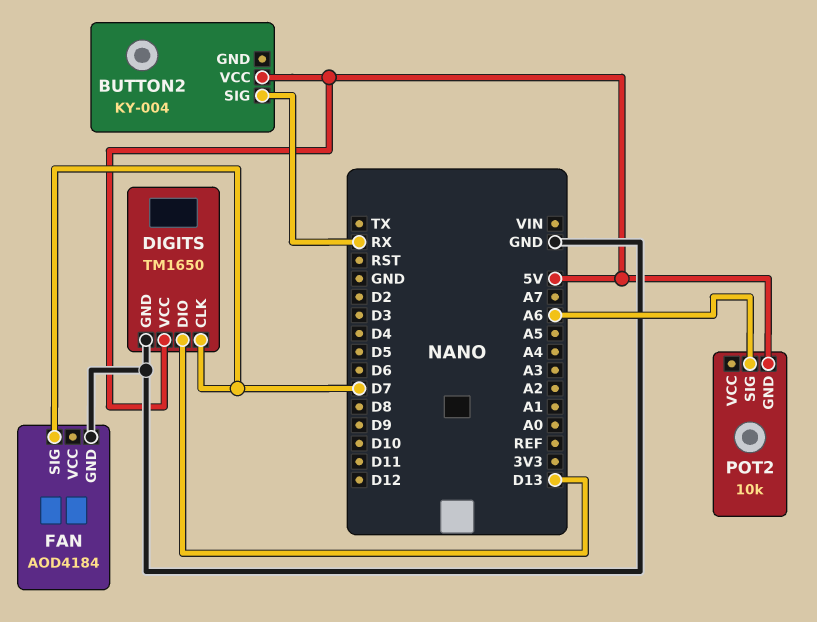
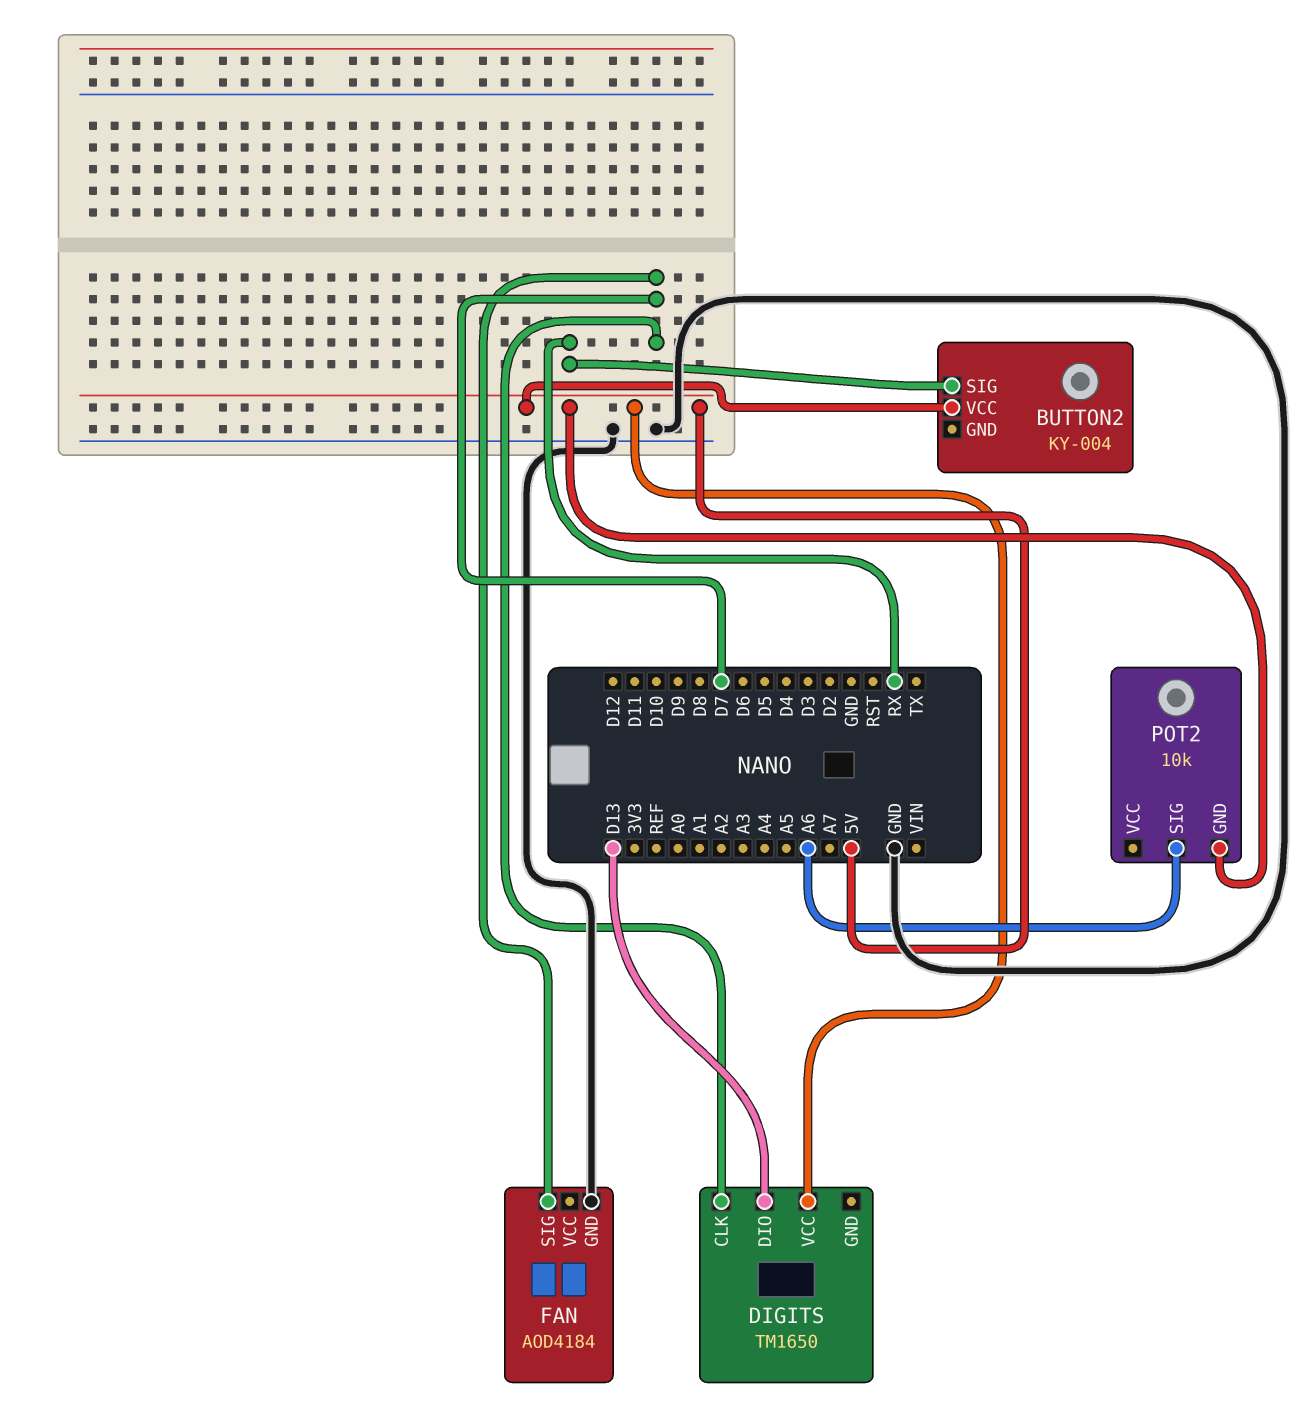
DIGITS pin GND: GND -> none

